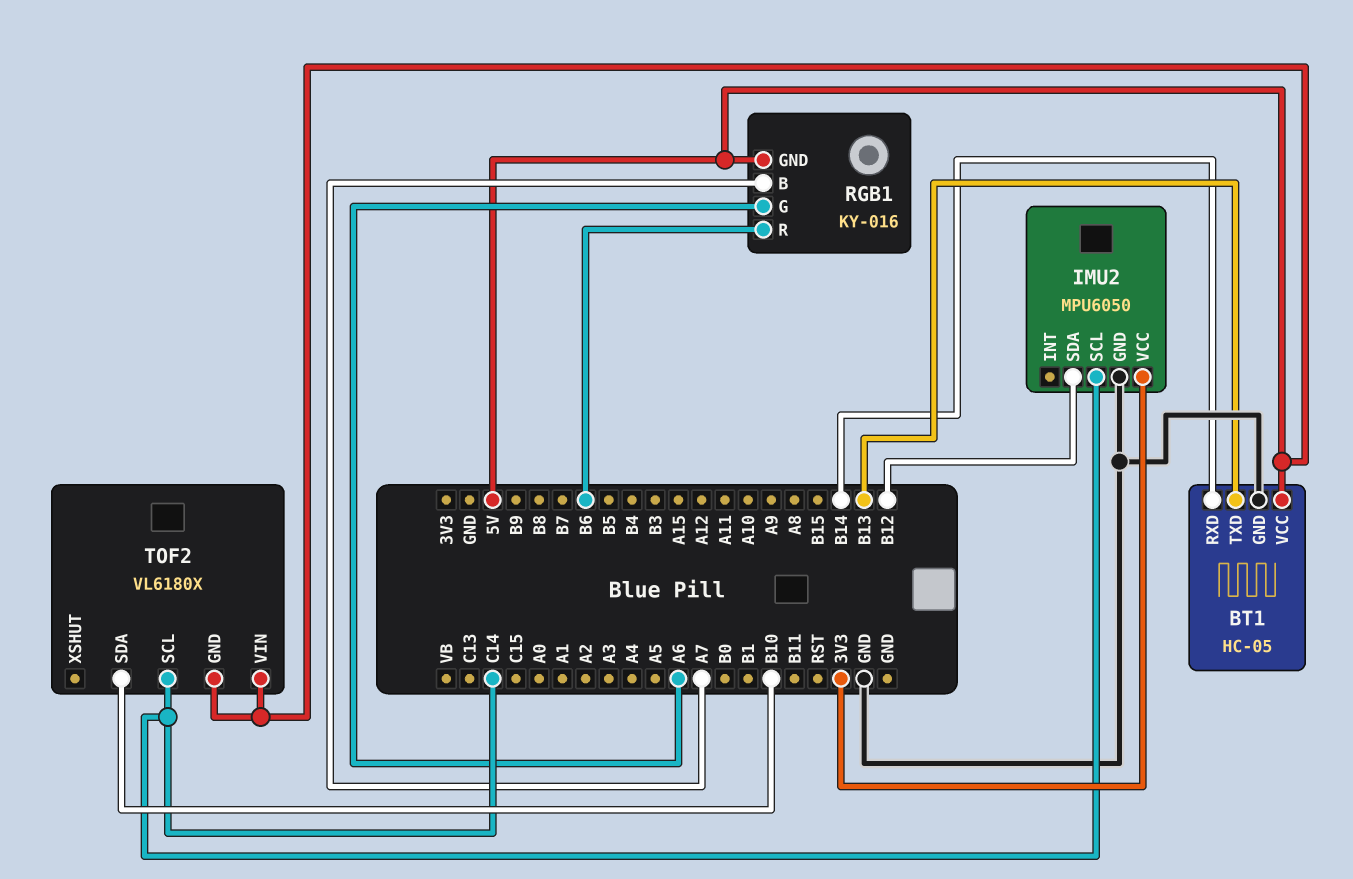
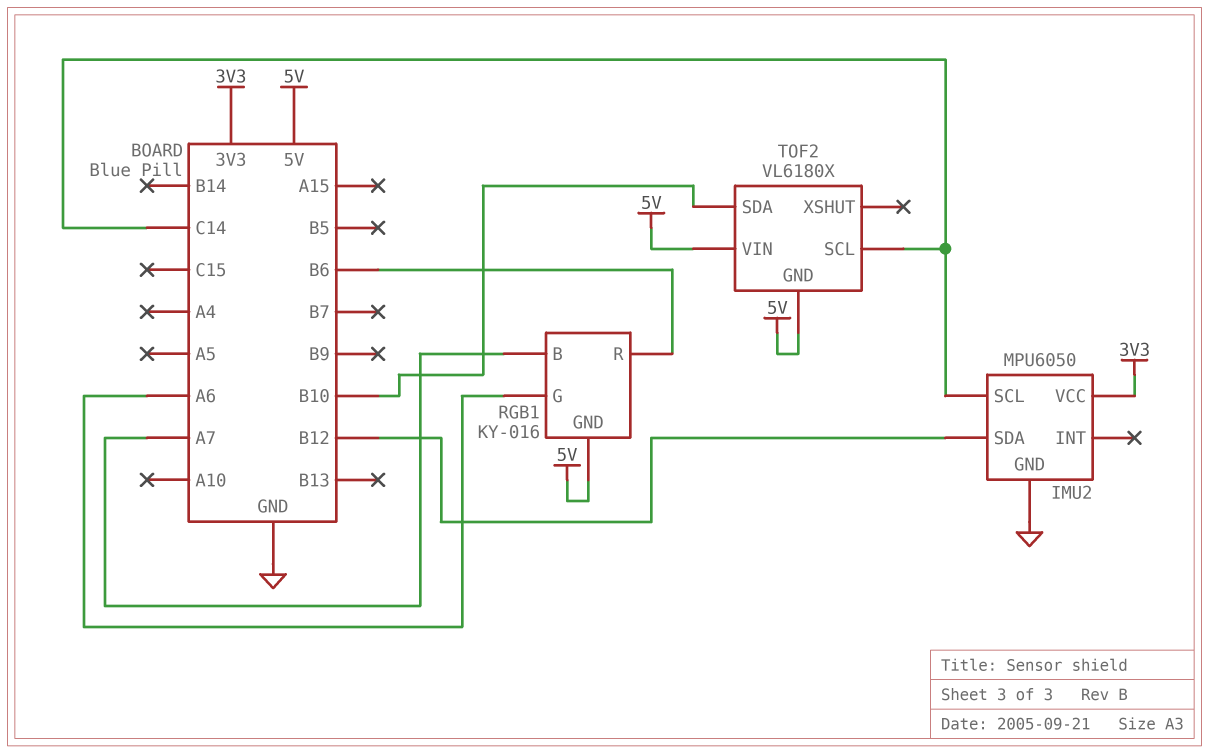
BT1: HC-05 -> none
BT1 pin GND: GND -> none
BT1 pin RXD: B14 -> none
BT1 pin TXD: B13 -> none
BT1 pin VCC: 5V -> none

